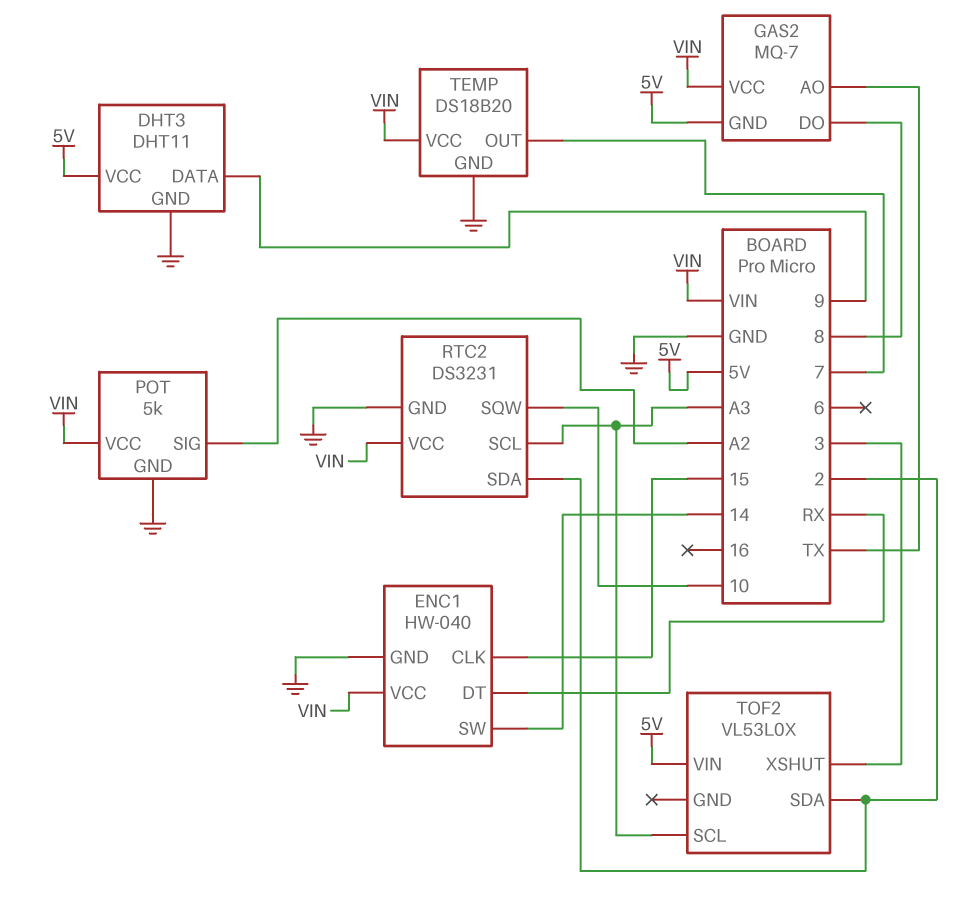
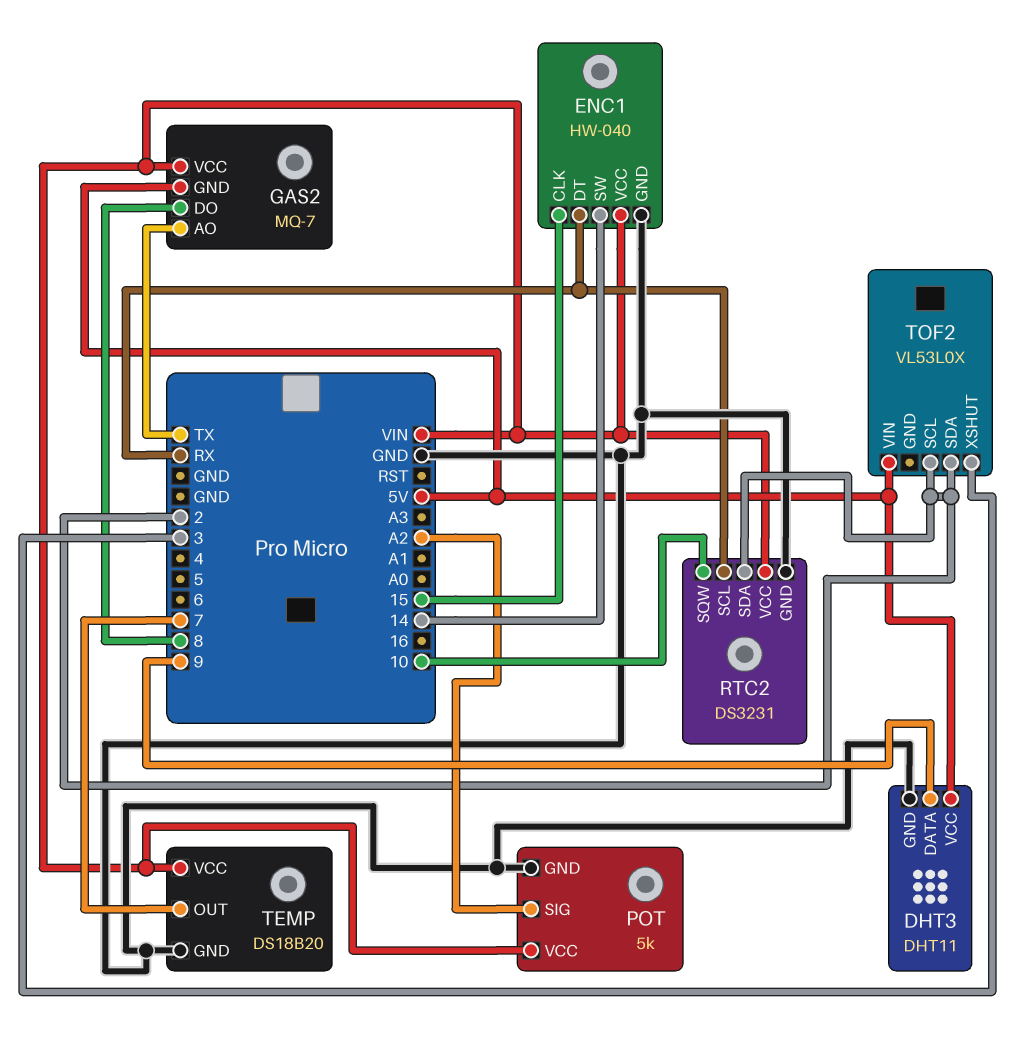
RTC2 pin SCL: A3 -> RX
TOF2 pin SCL: A3 -> 2

